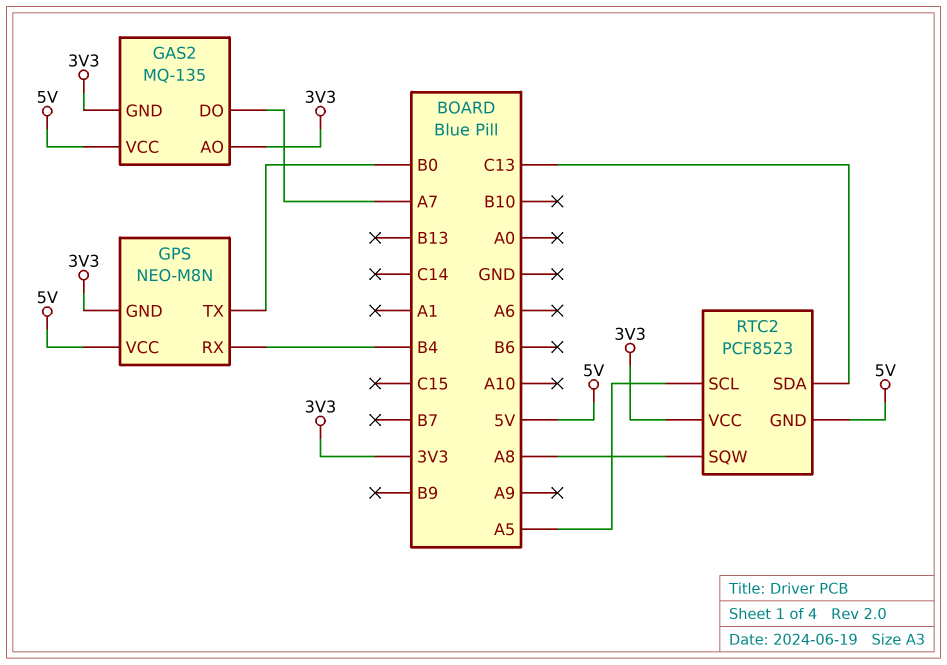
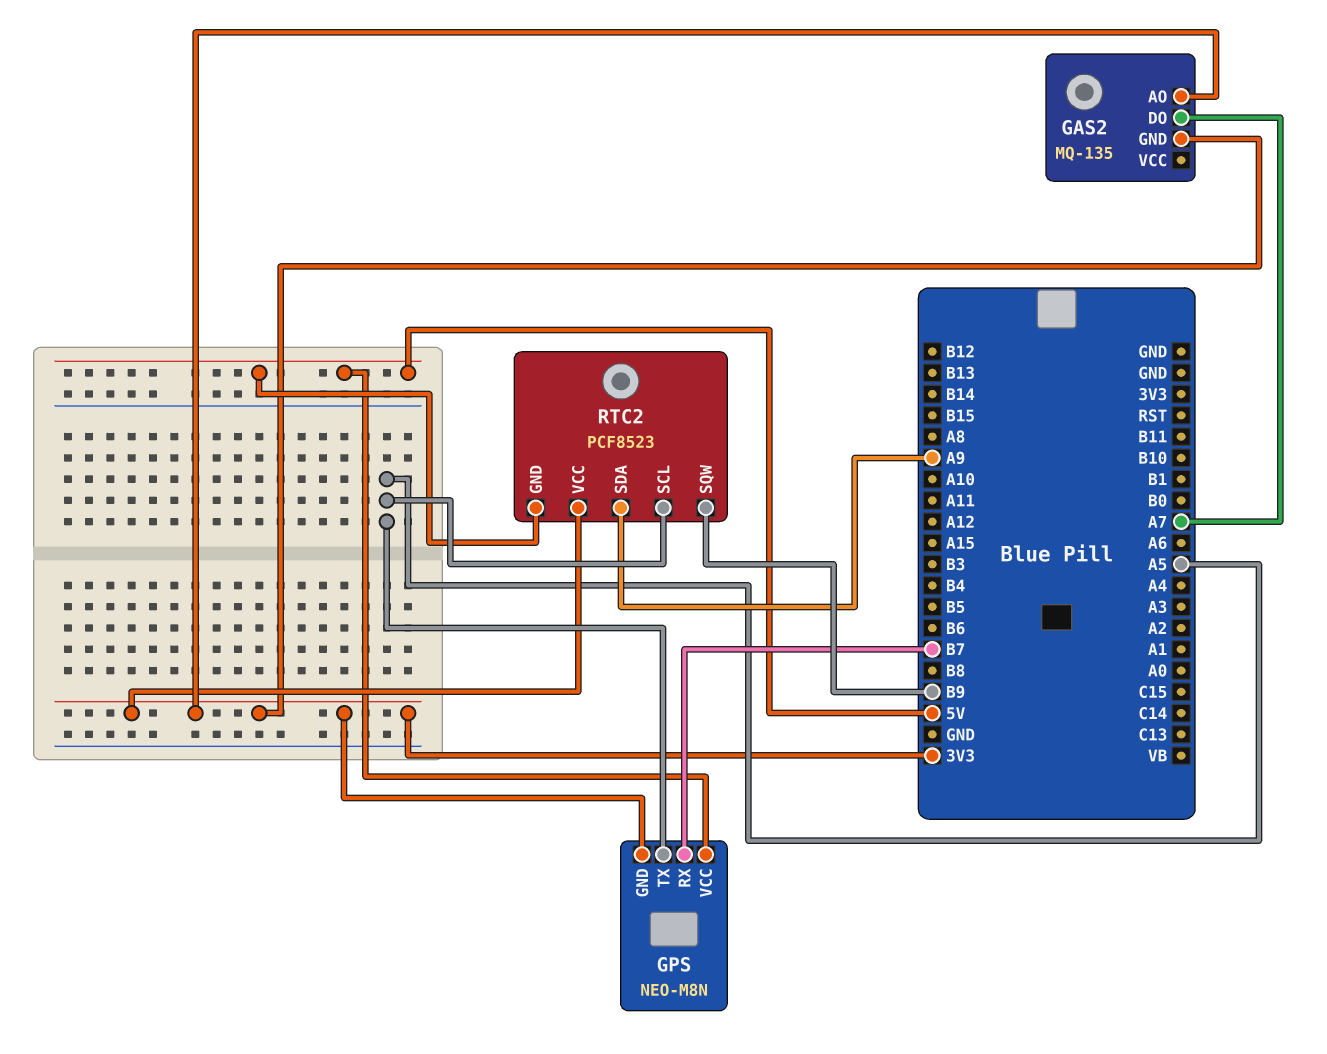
GAS2 pin VCC: 5V -> none
GPS pin RX: B4 -> B7
GPS pin TX: B0 -> A5
RTC2 pin SDA: C13 -> A9
RTC2 pin SQW: A8 -> B9

